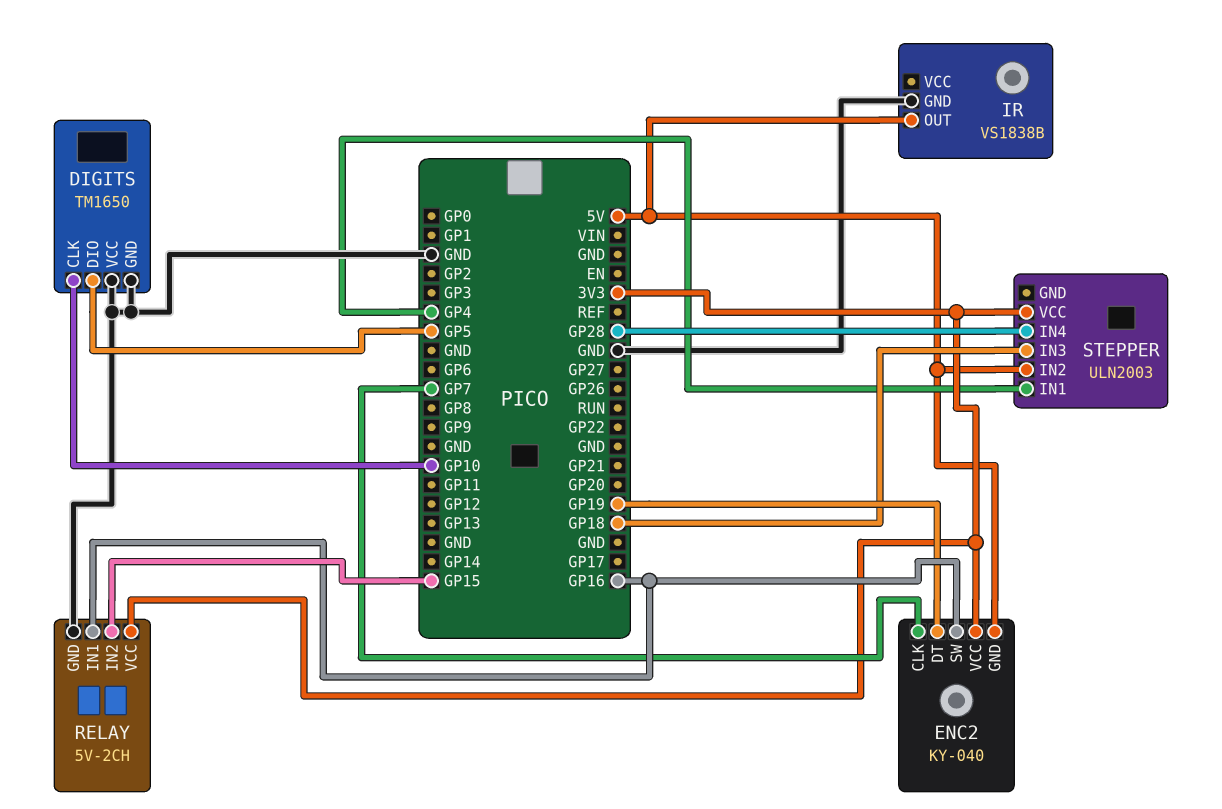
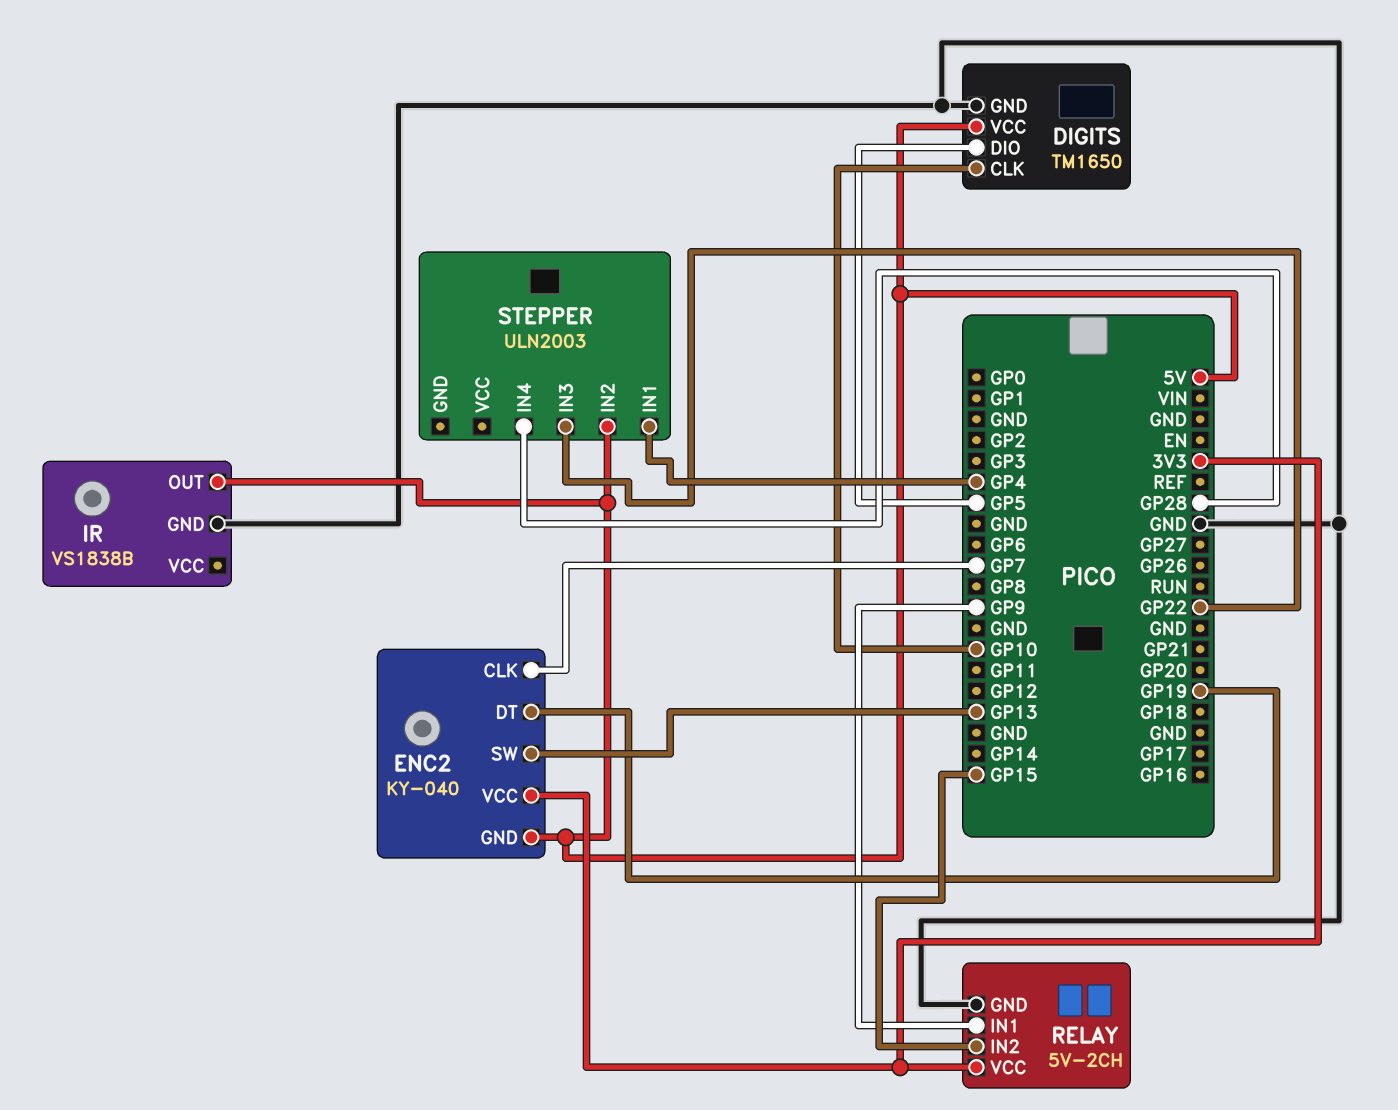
DIGITS pin VCC: GND -> 5V
ENC2 pin SW: GP16 -> GP13
RELAY pin IN1: GP16 -> GP9
STEPPER pin IN3: GP18 -> GP22
STEPPER pin VCC: 3V3 -> none

